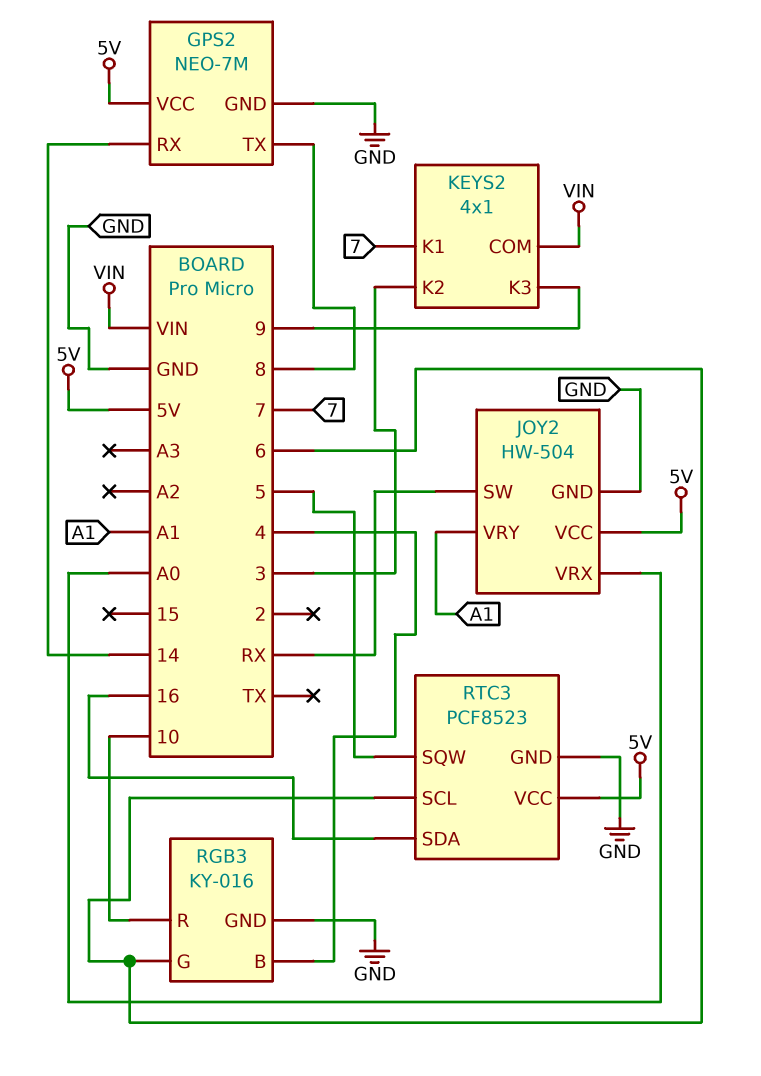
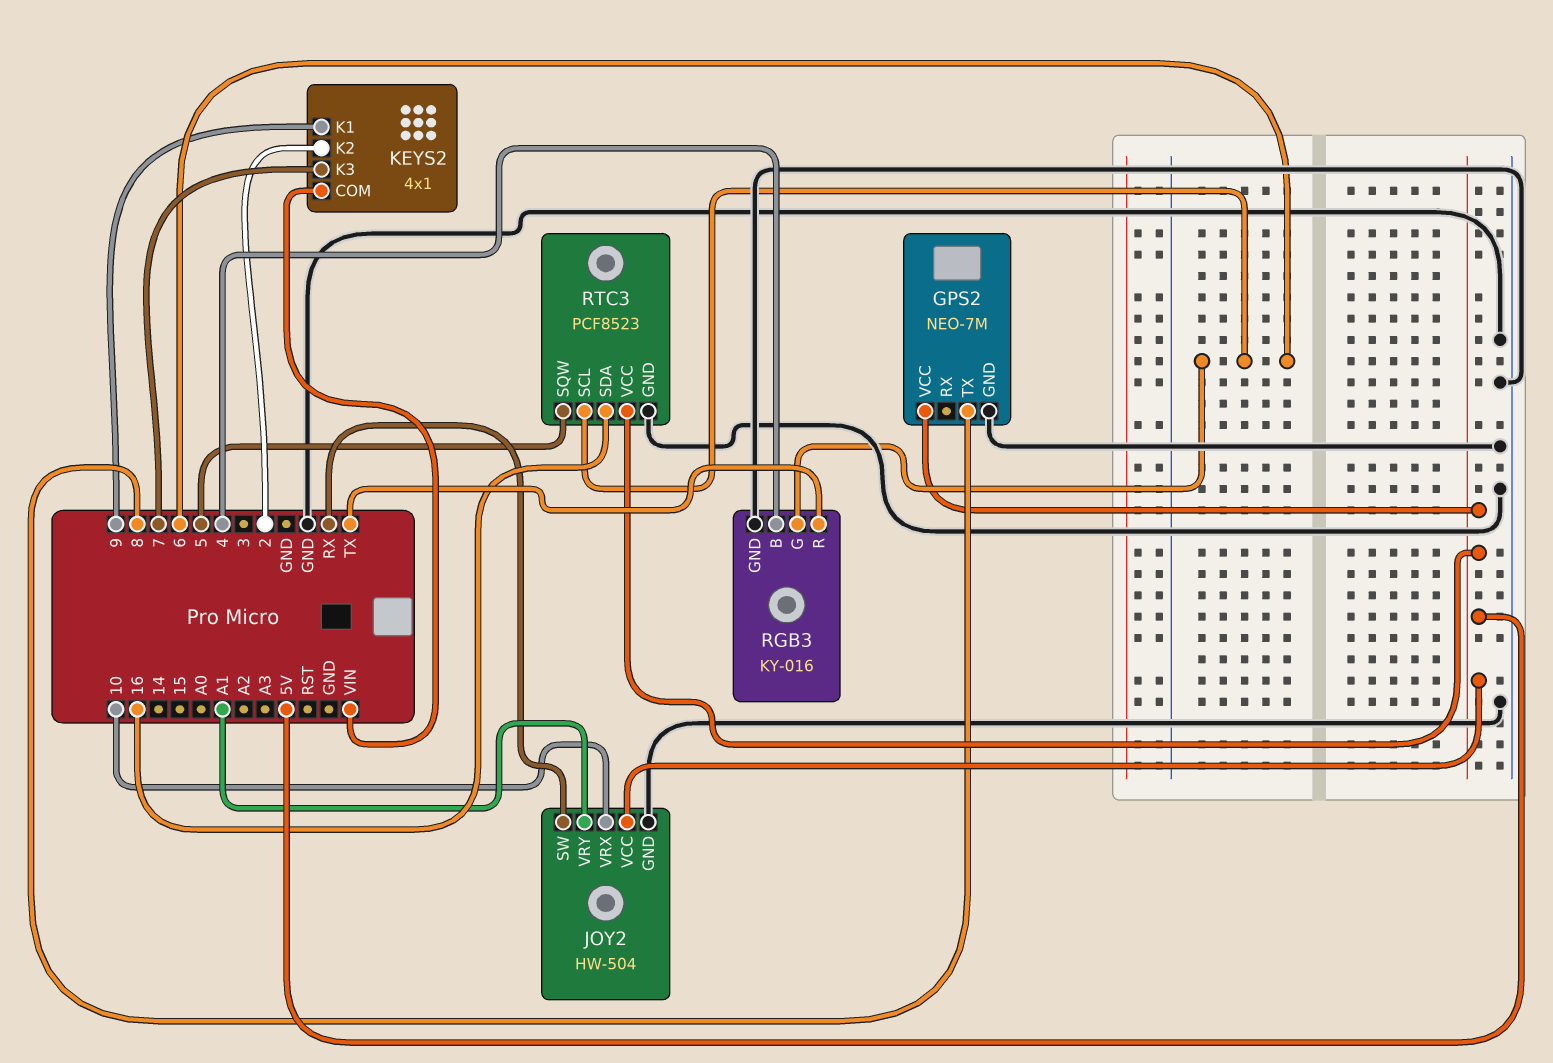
GPS2 pin RX: 14 -> none
JOY2 pin VRX: A0 -> 10
KEYS2 pin K1: 7 -> 9
KEYS2 pin K2: 3 -> 2
KEYS2 pin K3: 9 -> 7
RGB3 pin R: 10 -> TX

